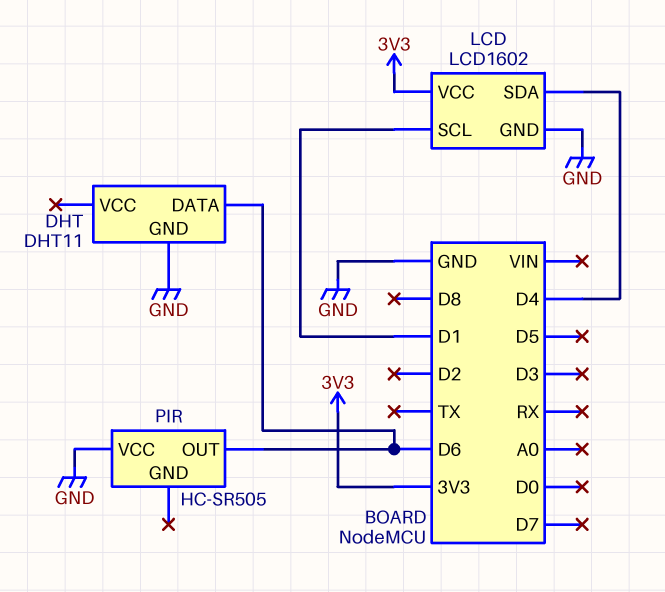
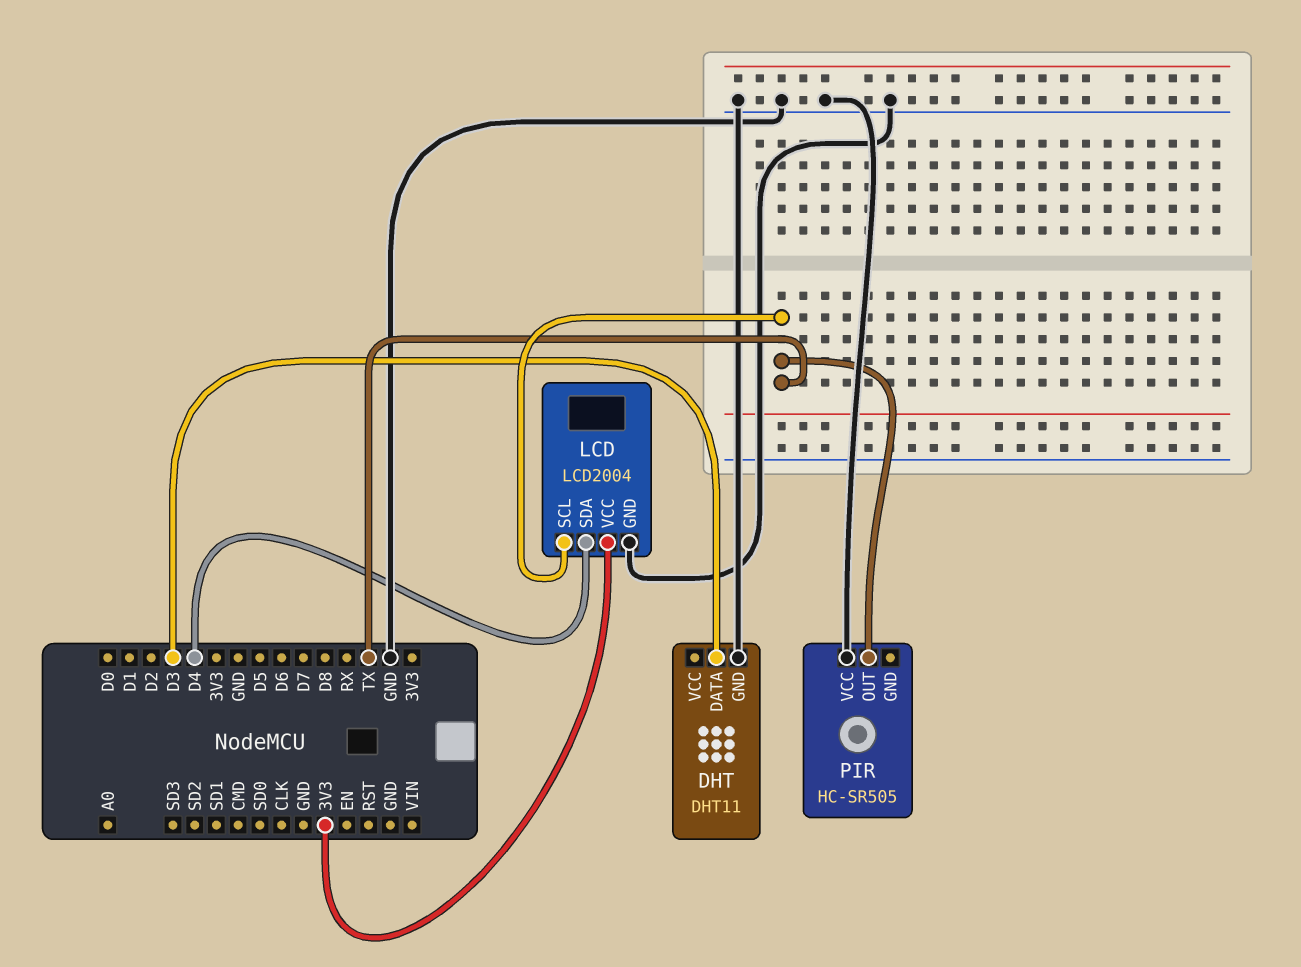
DHT pin DATA: D6 -> D3
LCD: LCD1602 -> LCD2004
LCD pin SCL: D1 -> TX
PIR pin OUT: D6 -> TX

